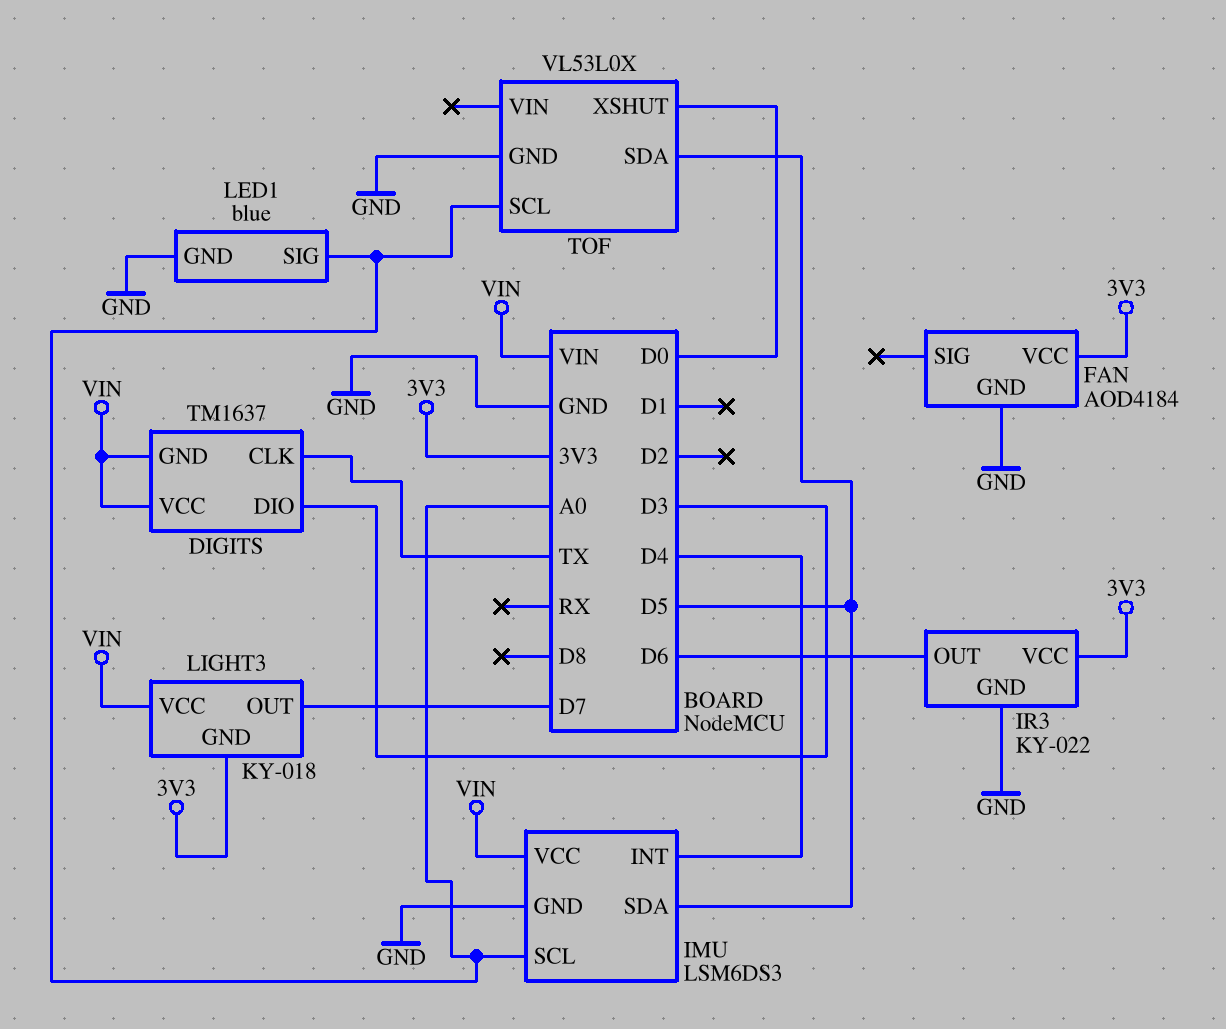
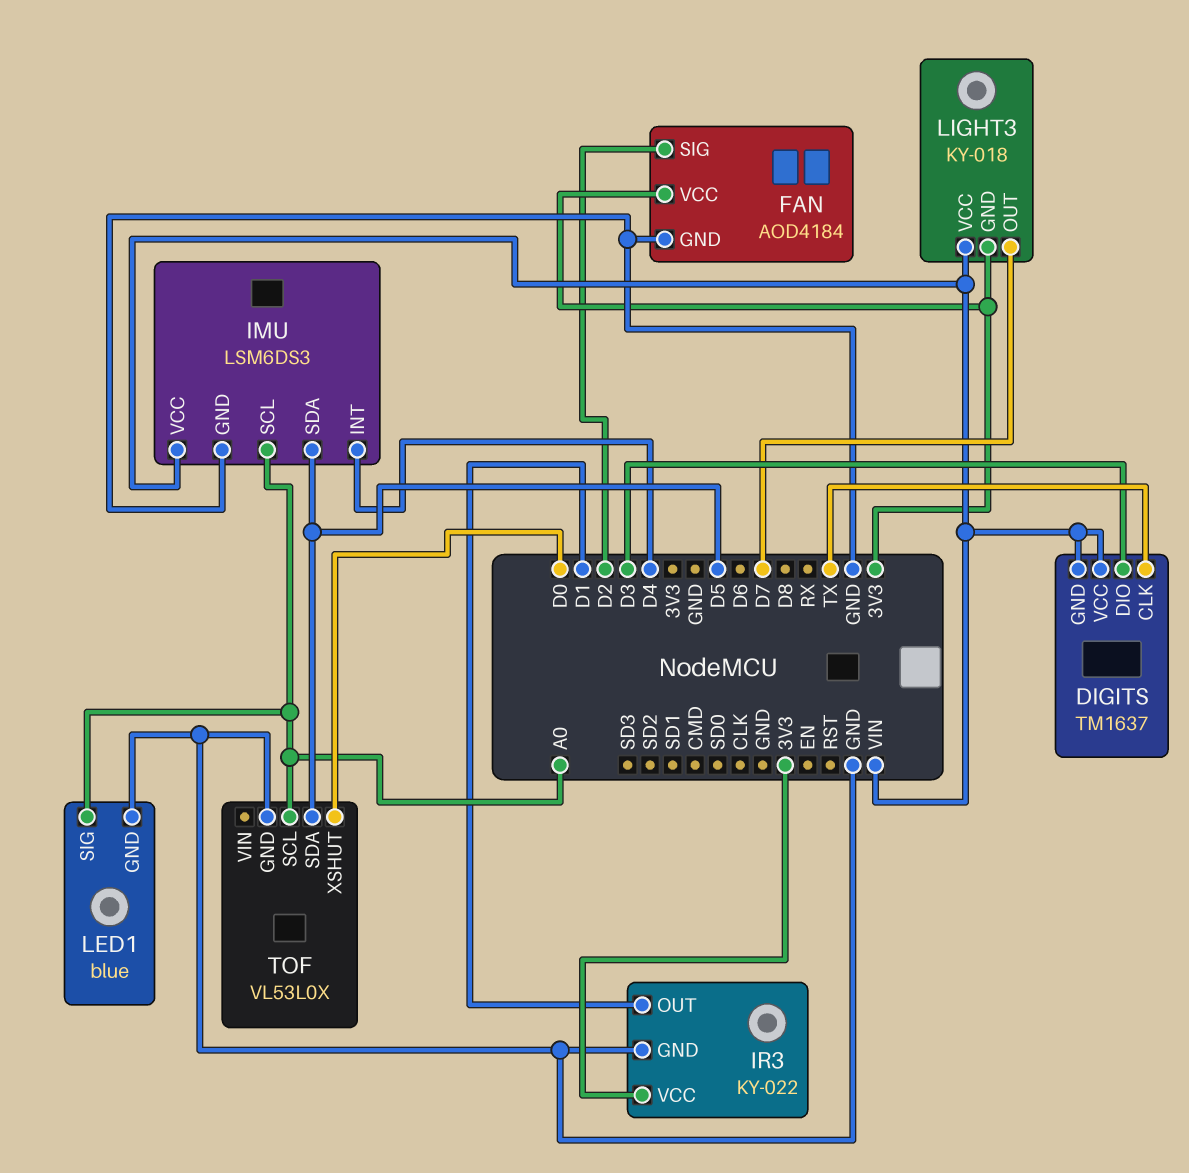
FAN pin SIG: none -> D2
IR3 pin OUT: D6 -> D1

